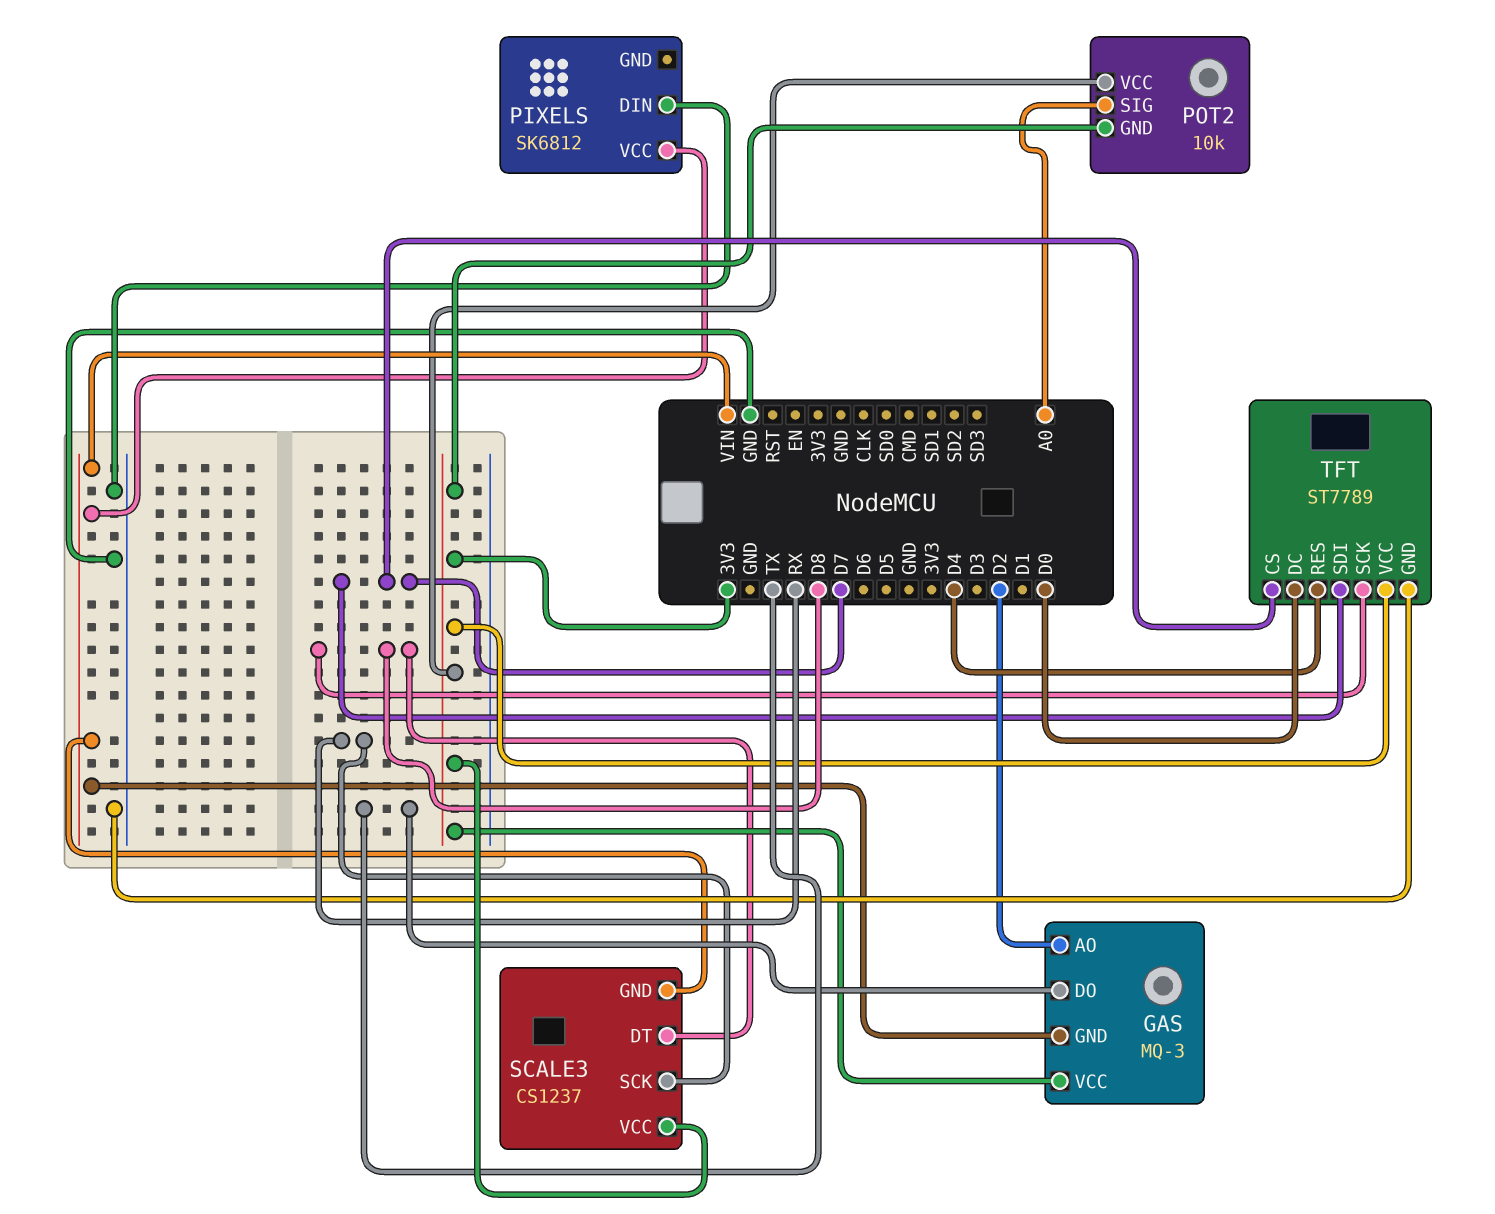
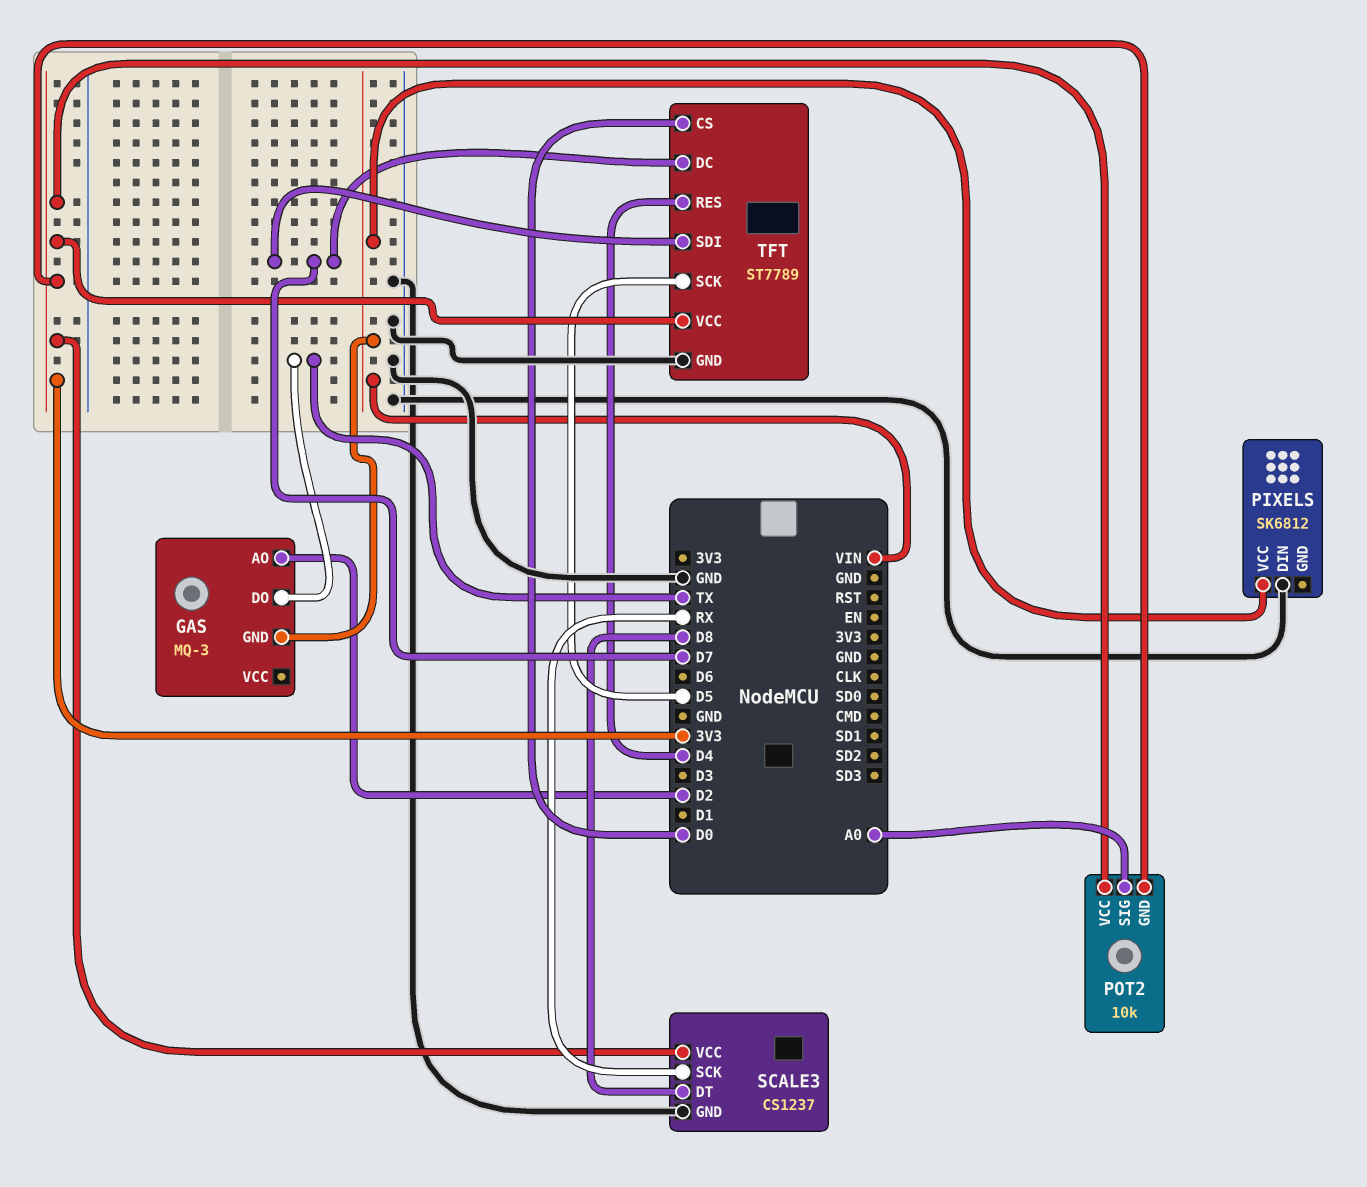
GAS pin VCC: 3V3 -> none
SCALE3 pin GND: VIN -> GND
TFT pin CS: D7 -> D0
TFT pin DC: D0 -> D7
TFT pin SCK: D8 -> D5

